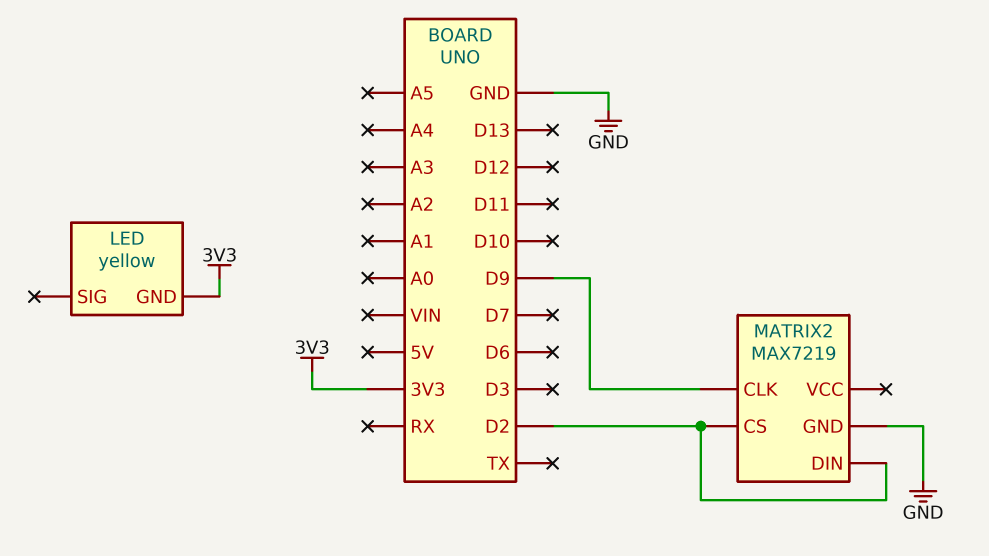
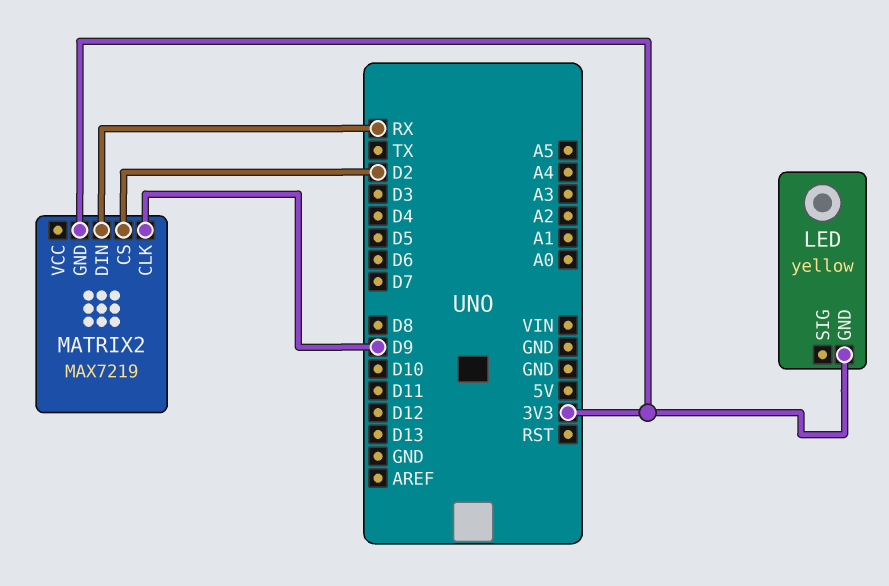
MATRIX2 pin DIN: D2 -> RX
MATRIX2 pin GND: GND -> 3V3

